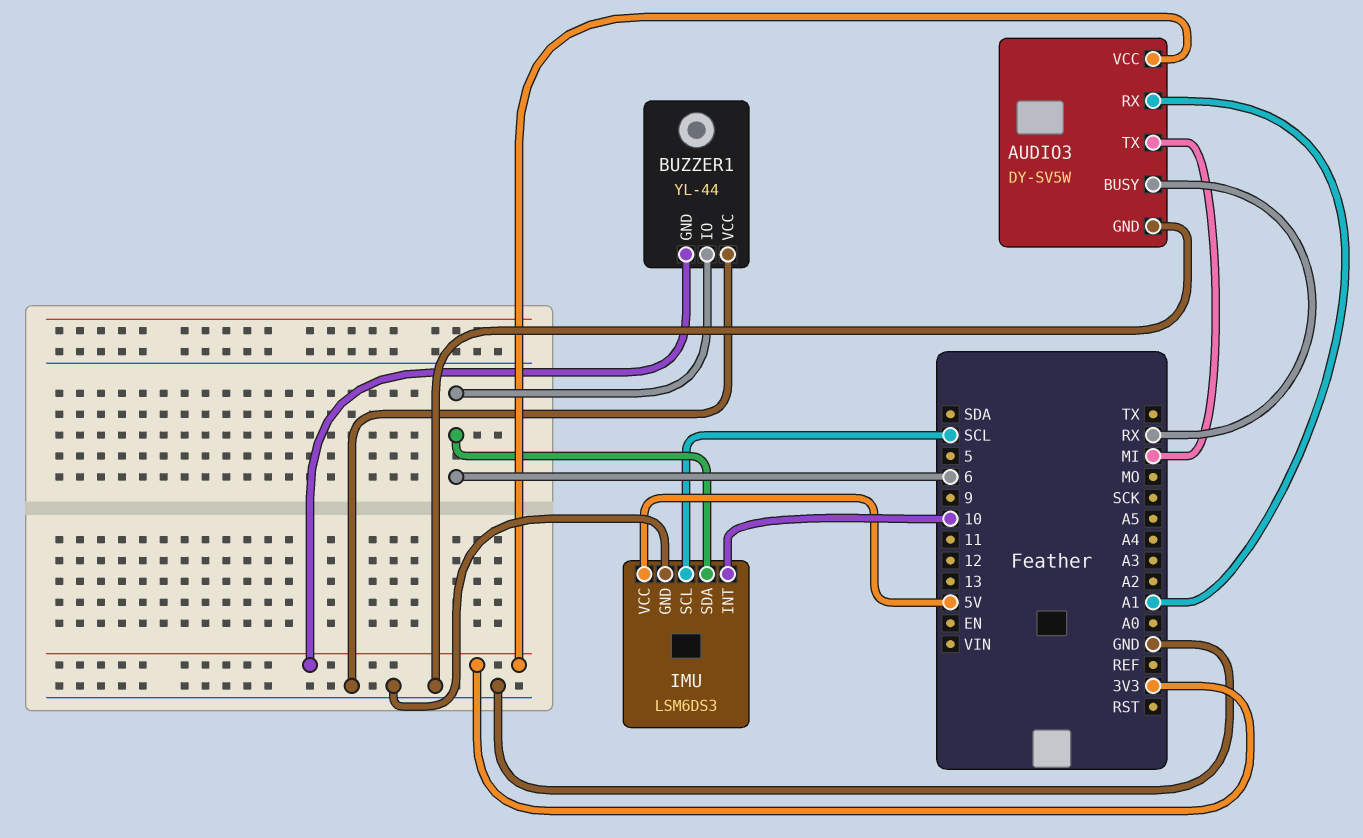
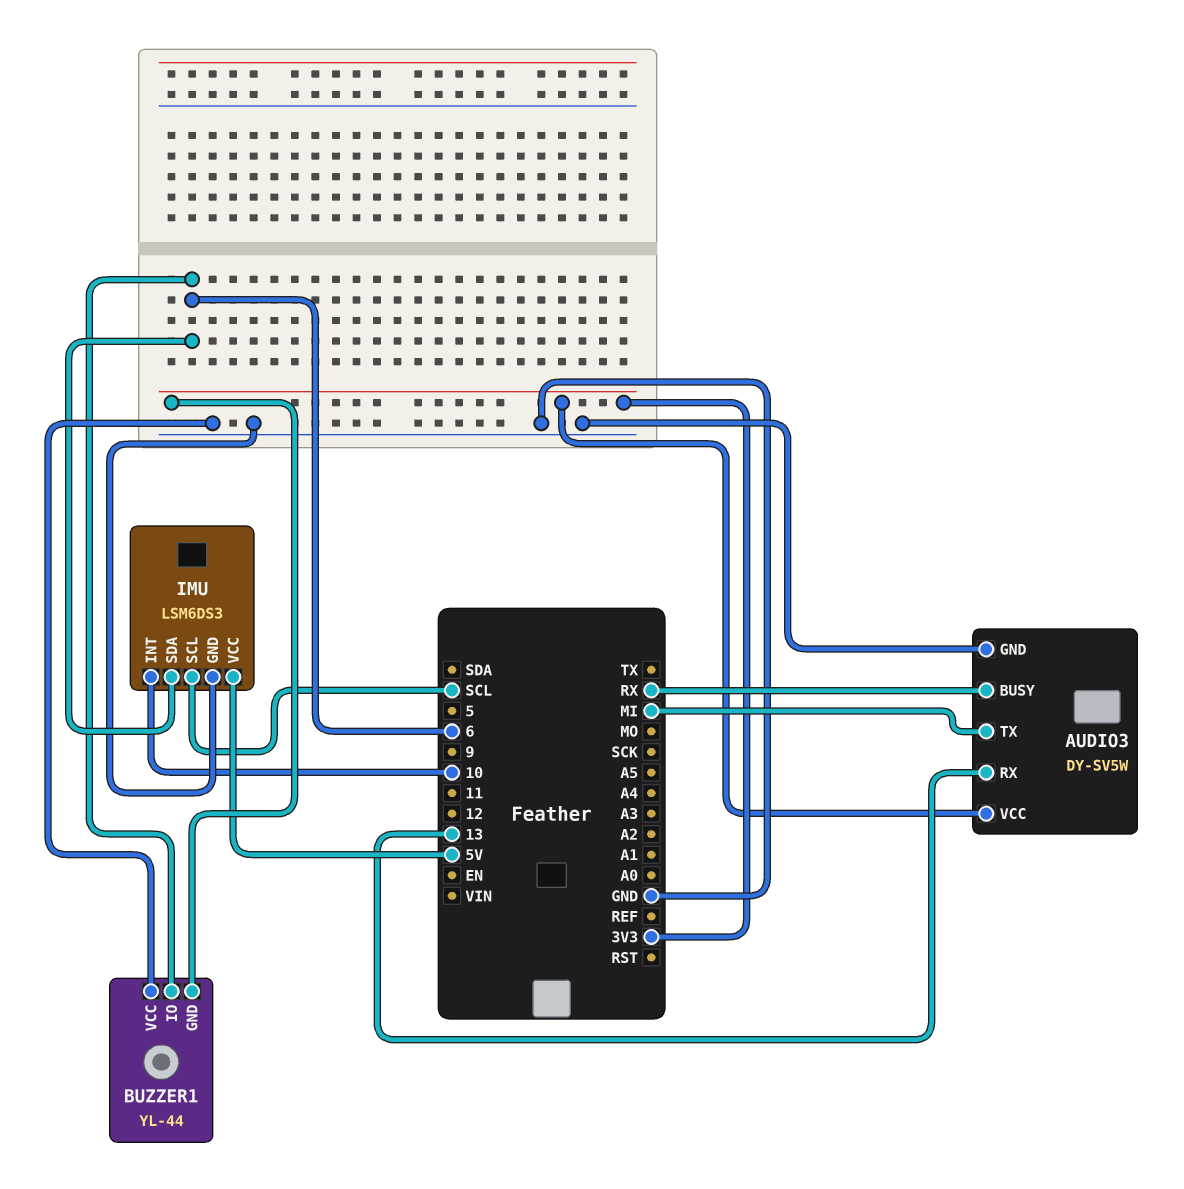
AUDIO3 pin RX: A1 -> 13

